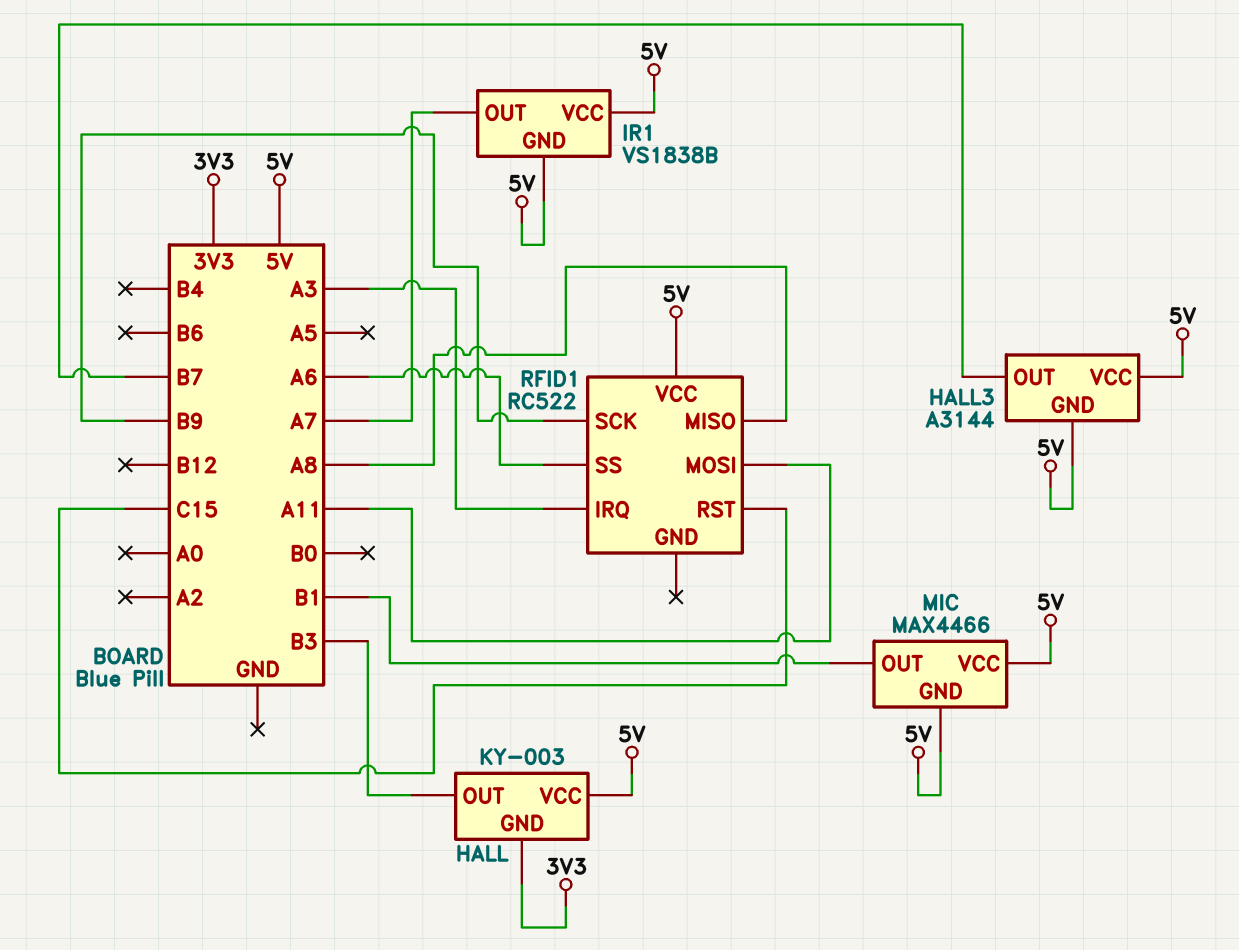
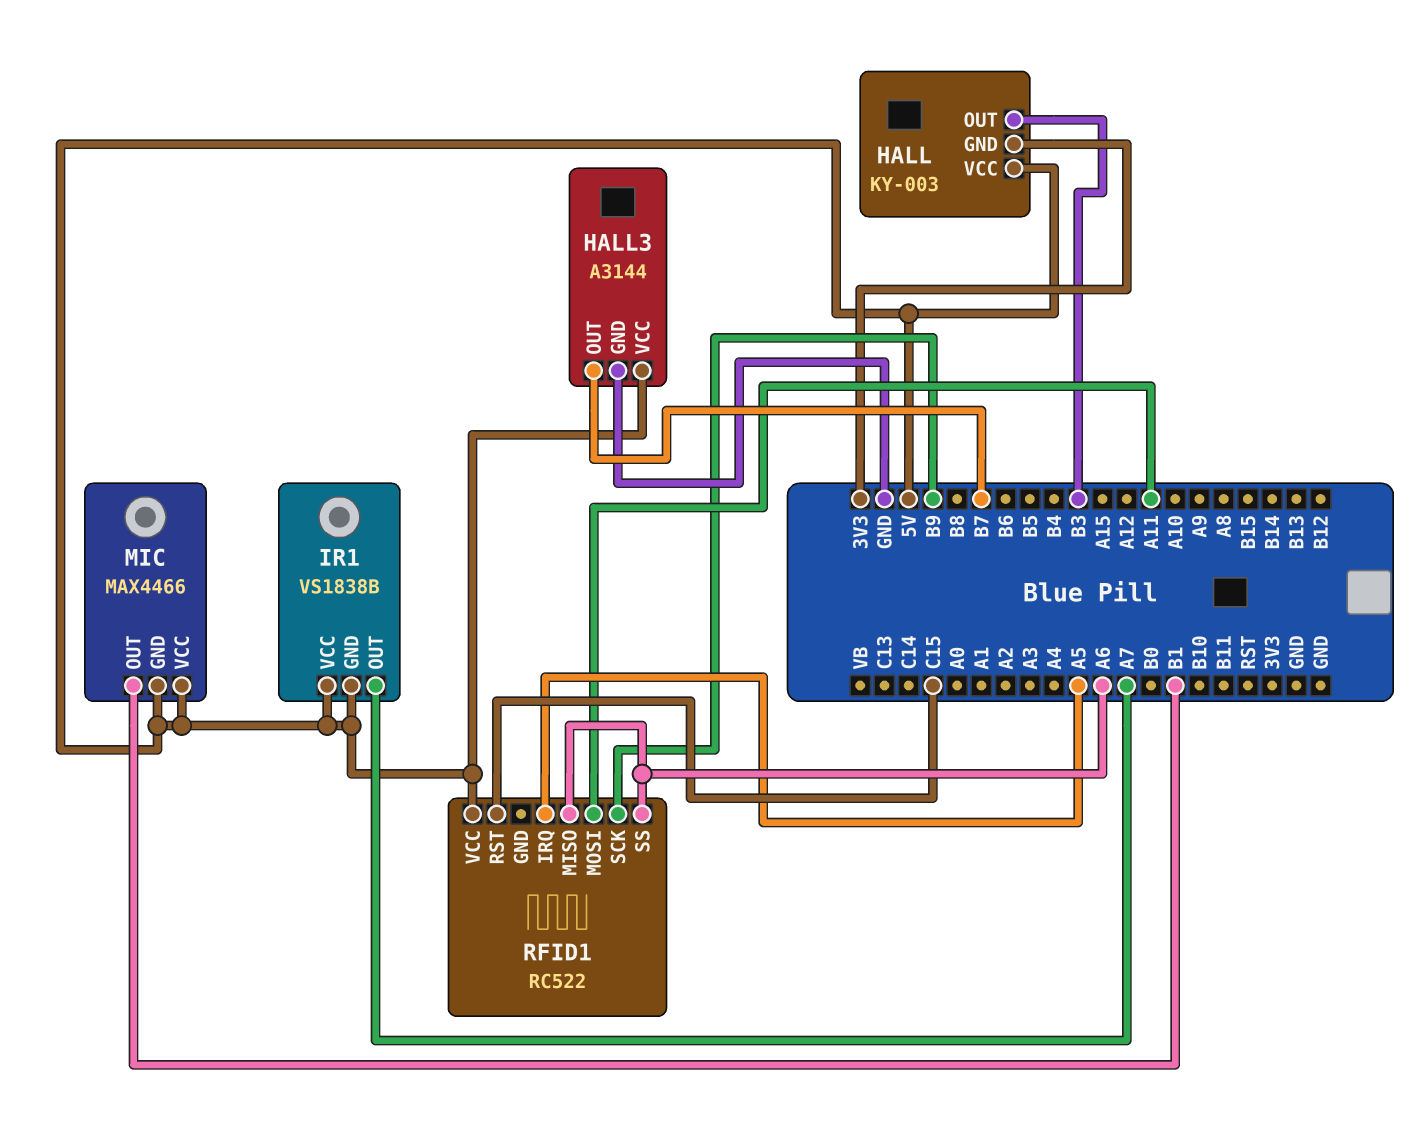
HALL3 pin GND: 5V -> GND
RFID1 pin IRQ: A3 -> A5
RFID1 pin MISO: A8 -> A6

